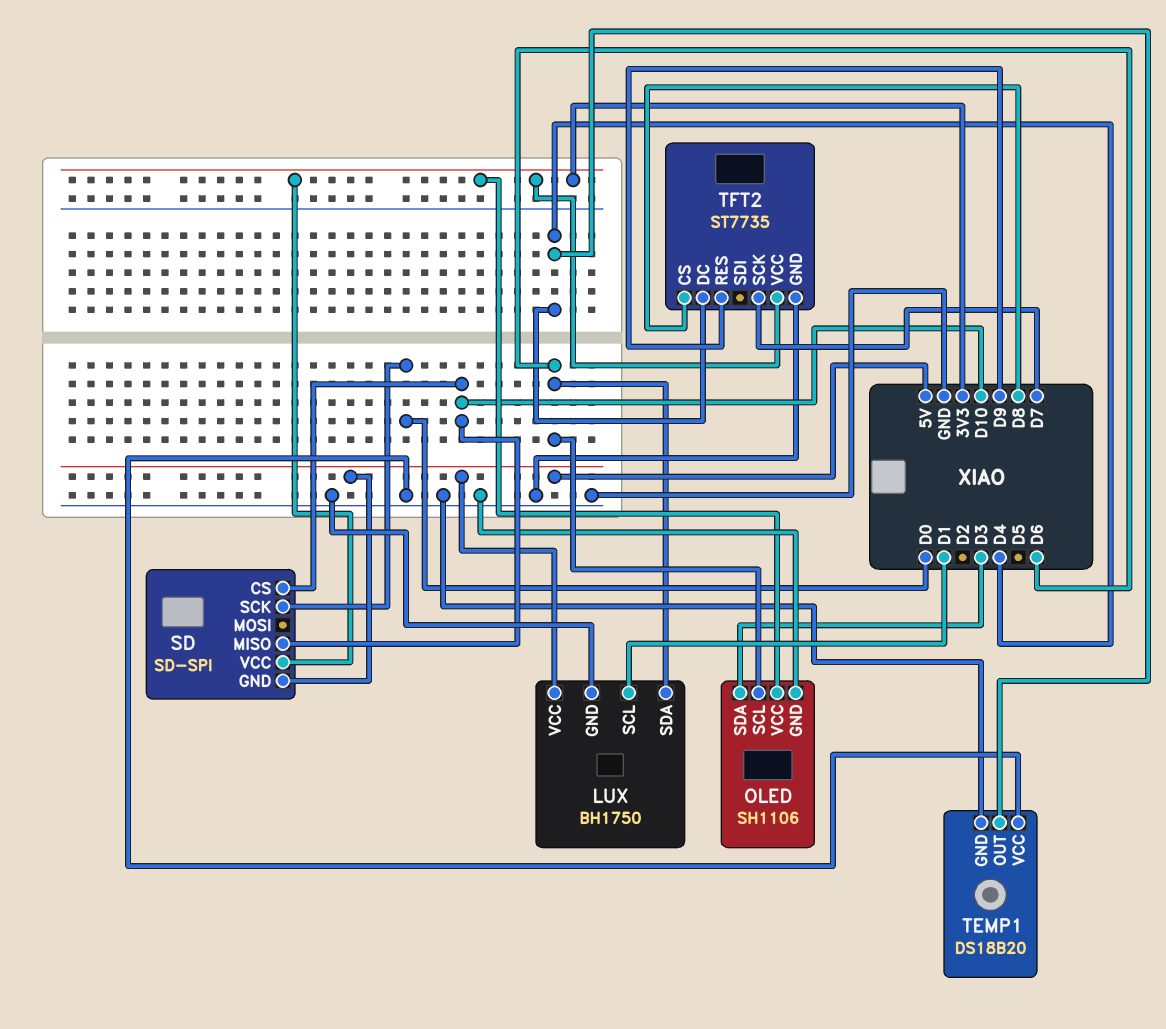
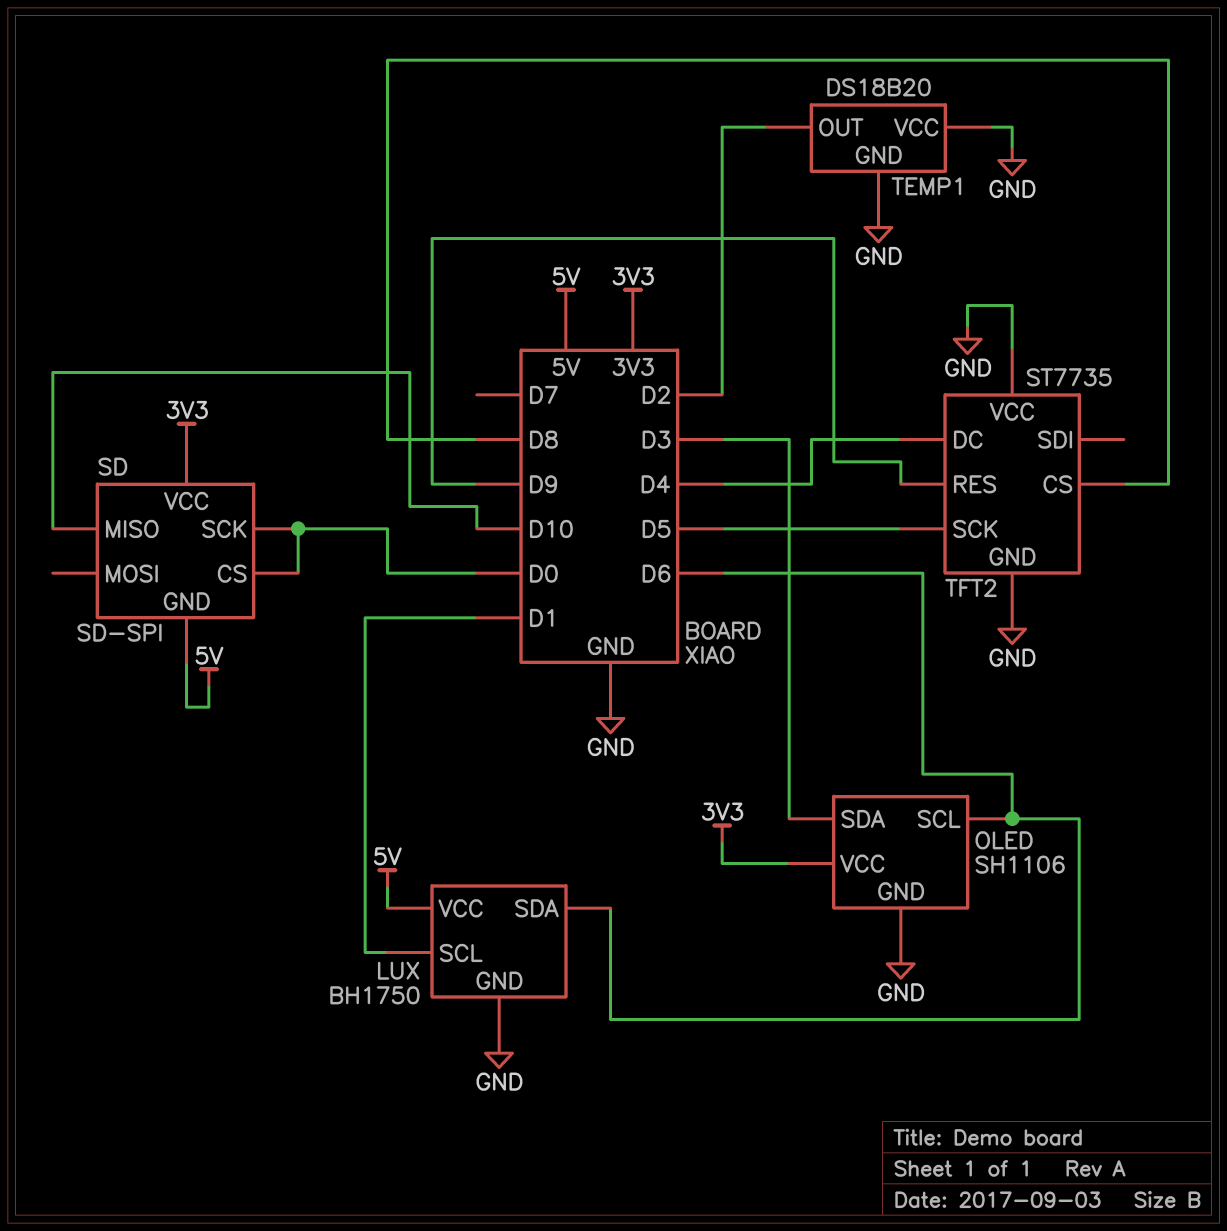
SD pin CS: D10 -> D0
TEMP1 pin OUT: D4 -> D2
TFT2 pin SCK: D7 -> D5
TFT2 pin VCC: 3V3 -> GND

